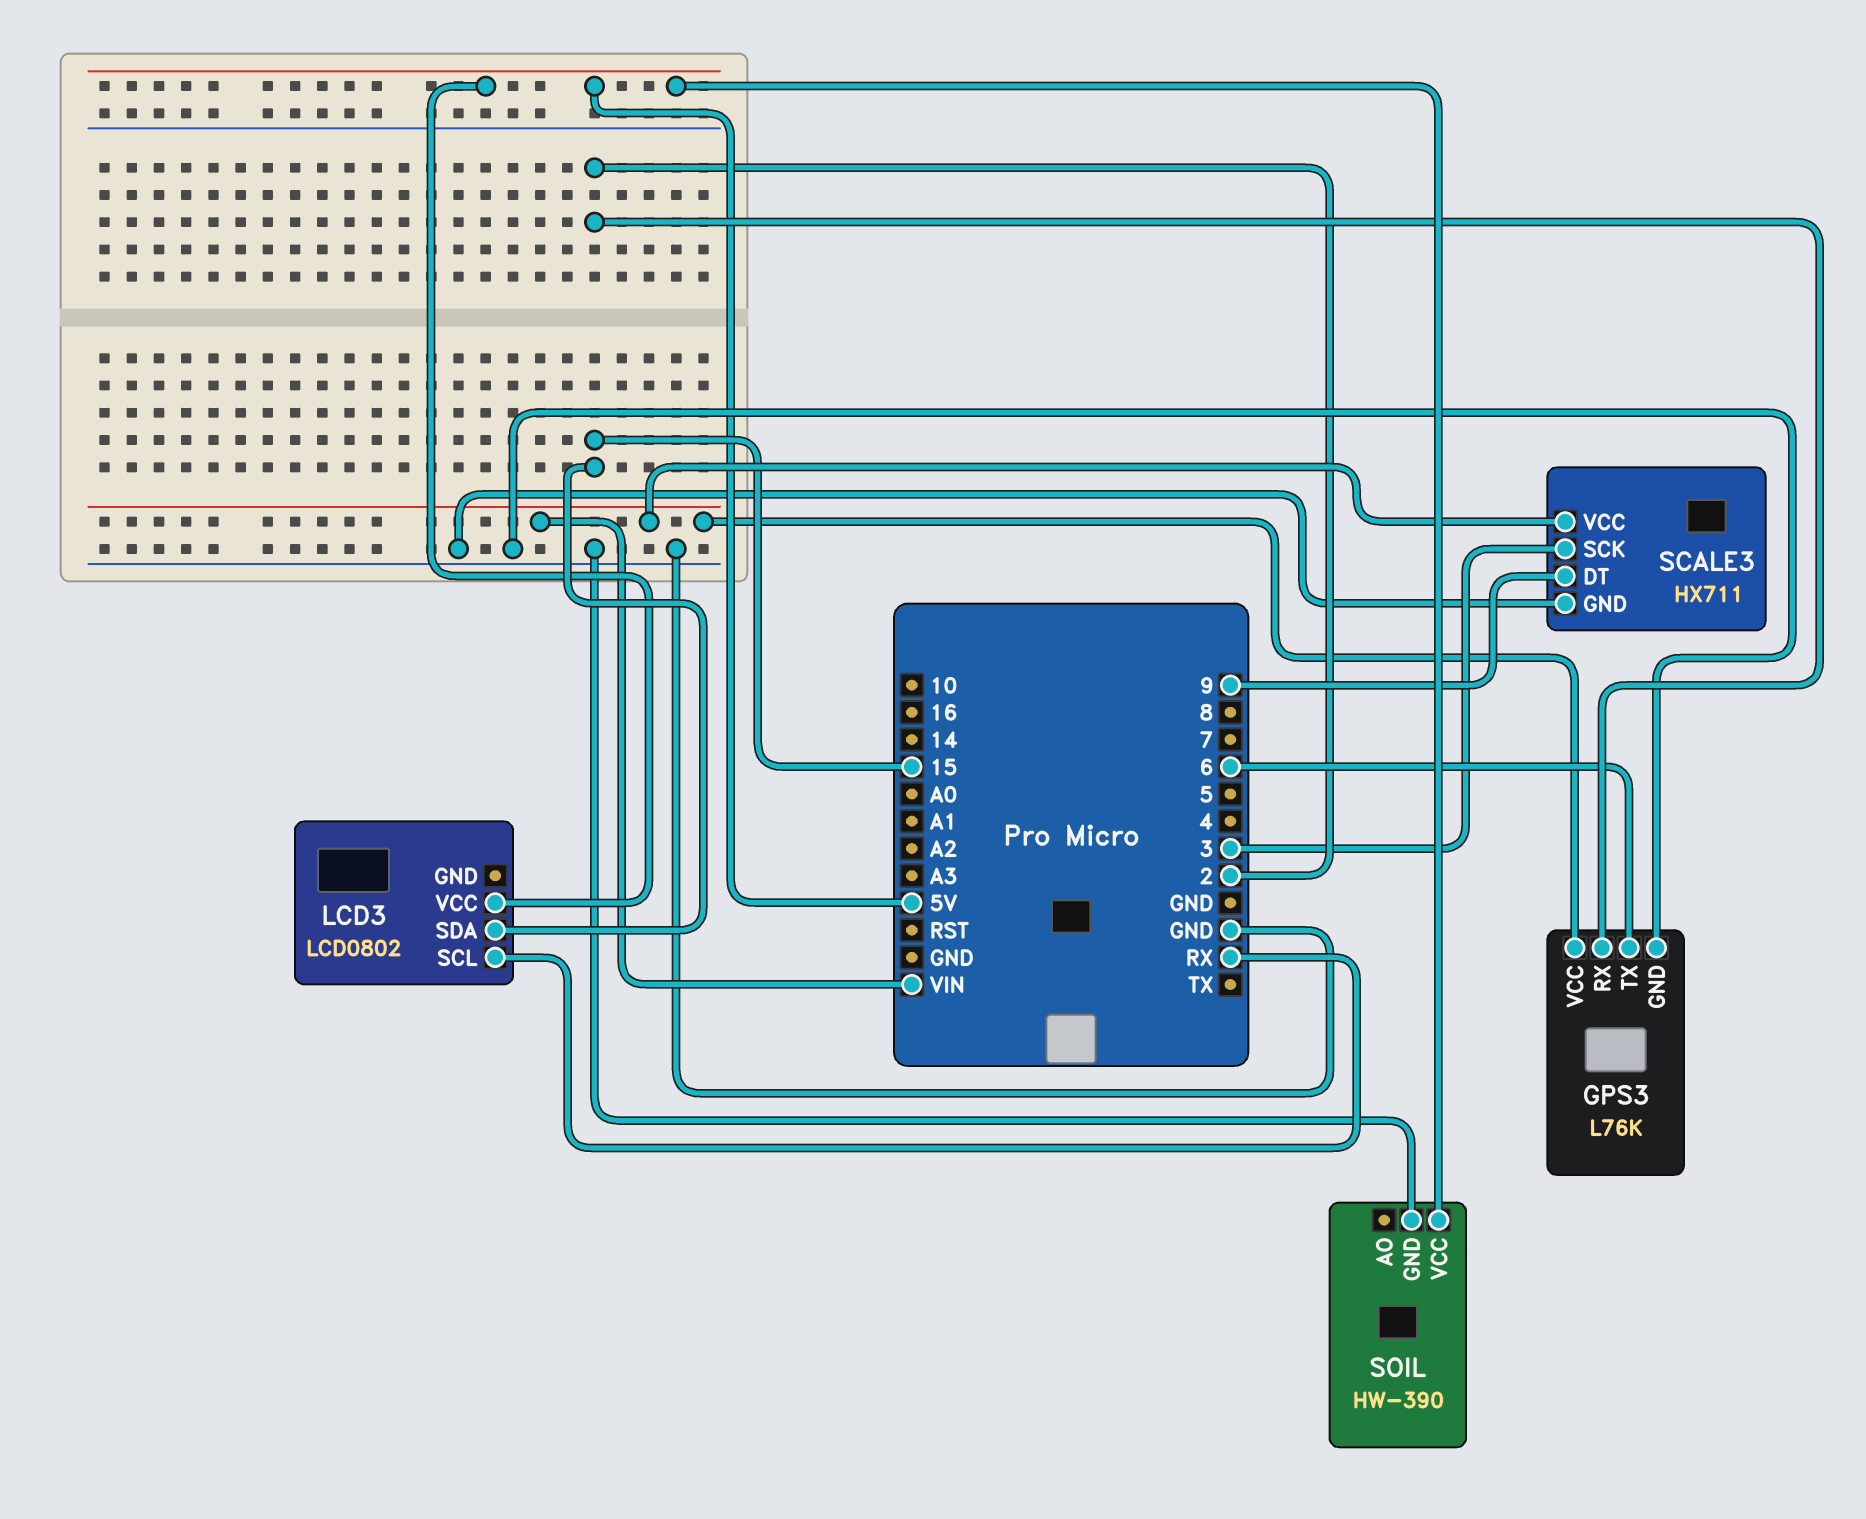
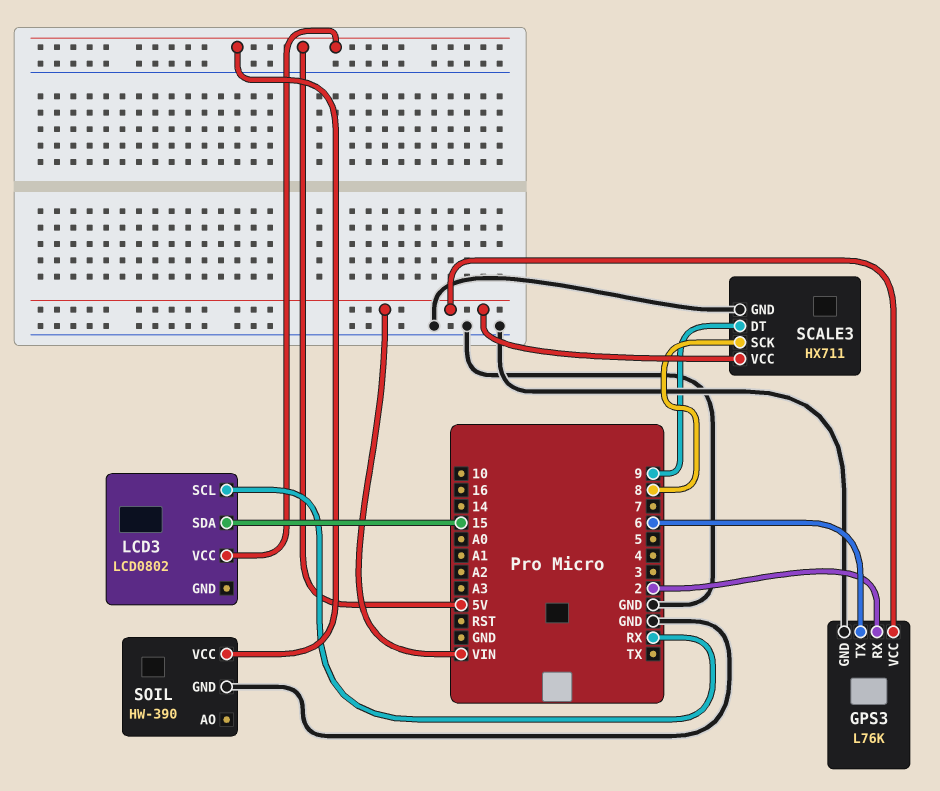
SCALE3 pin SCK: 3 -> 8

